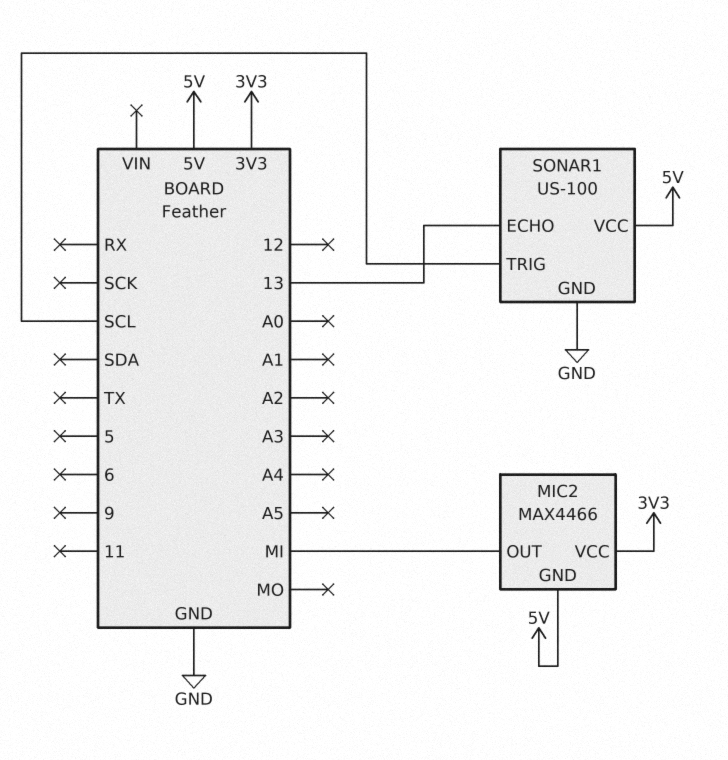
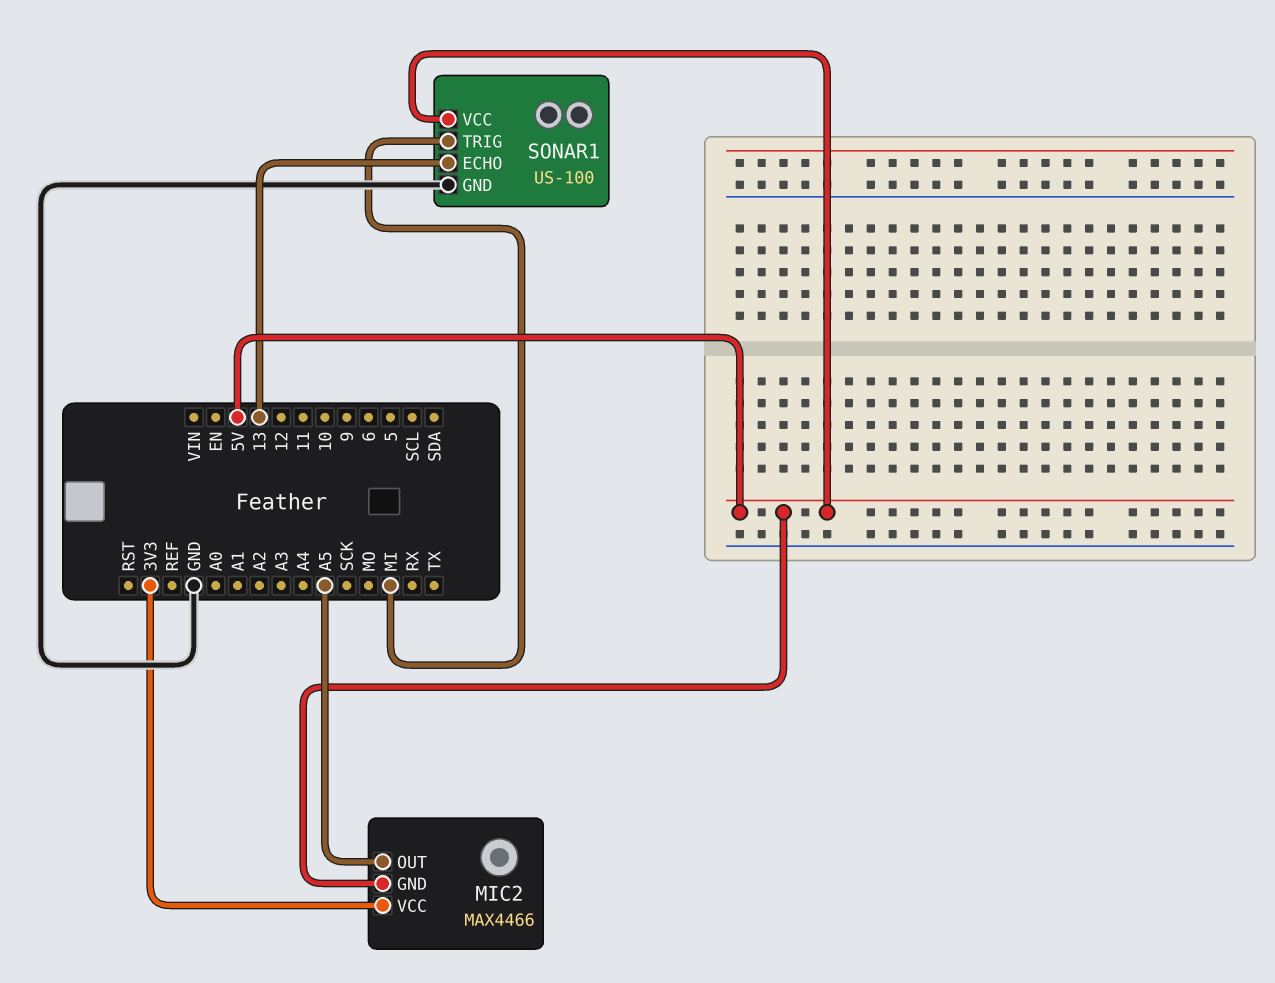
MIC2 pin OUT: MI -> A5
SONAR1 pin TRIG: SCL -> MI

